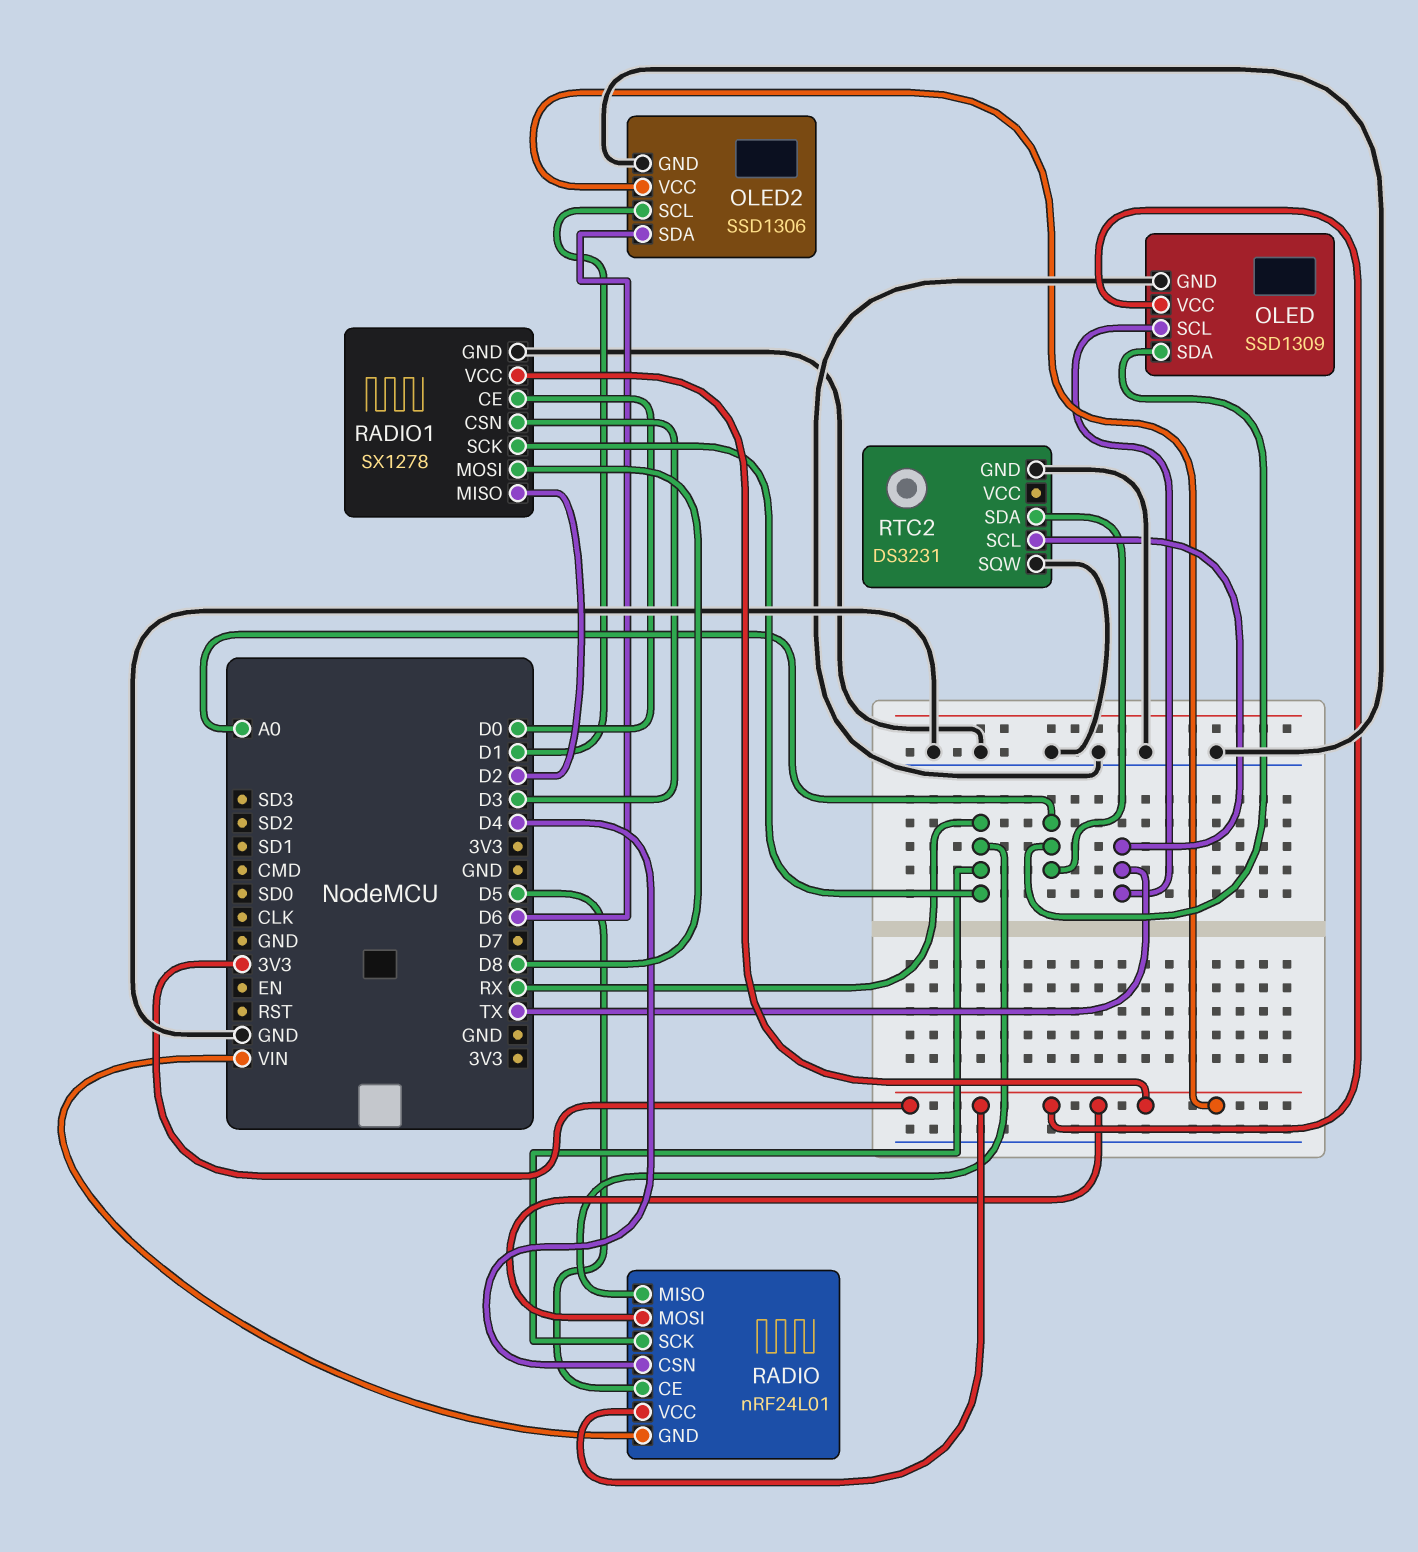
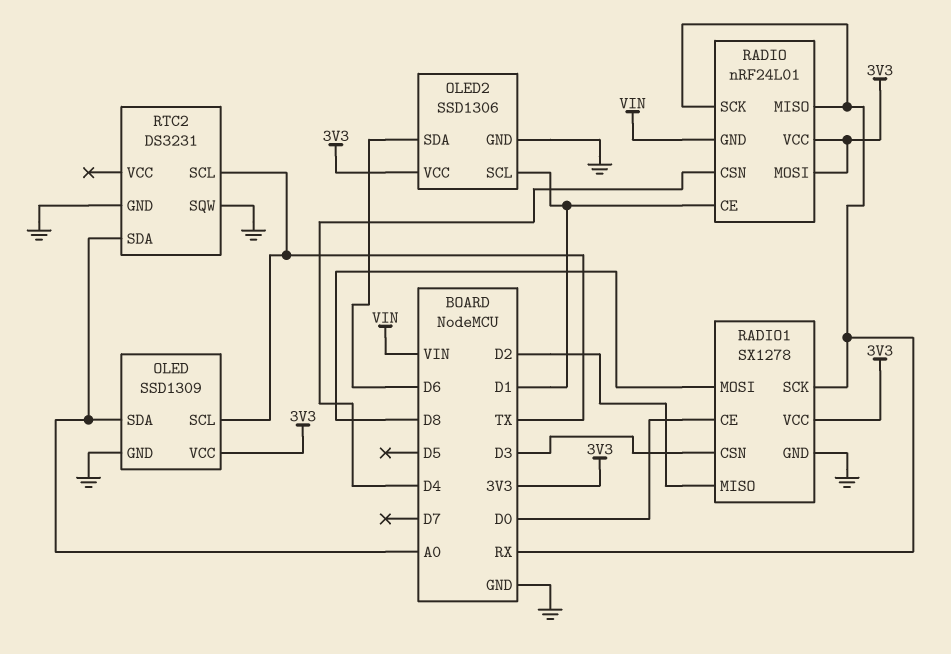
RADIO pin CE: D5 -> D1

